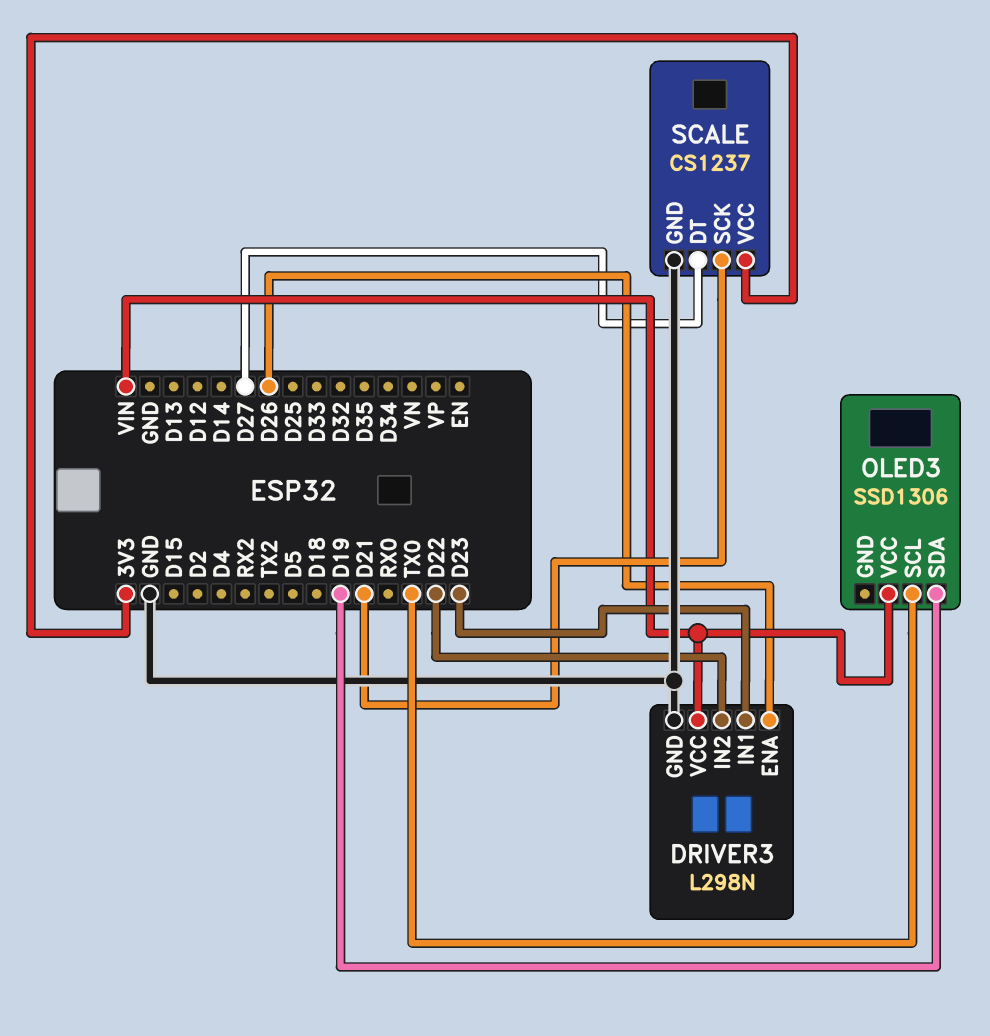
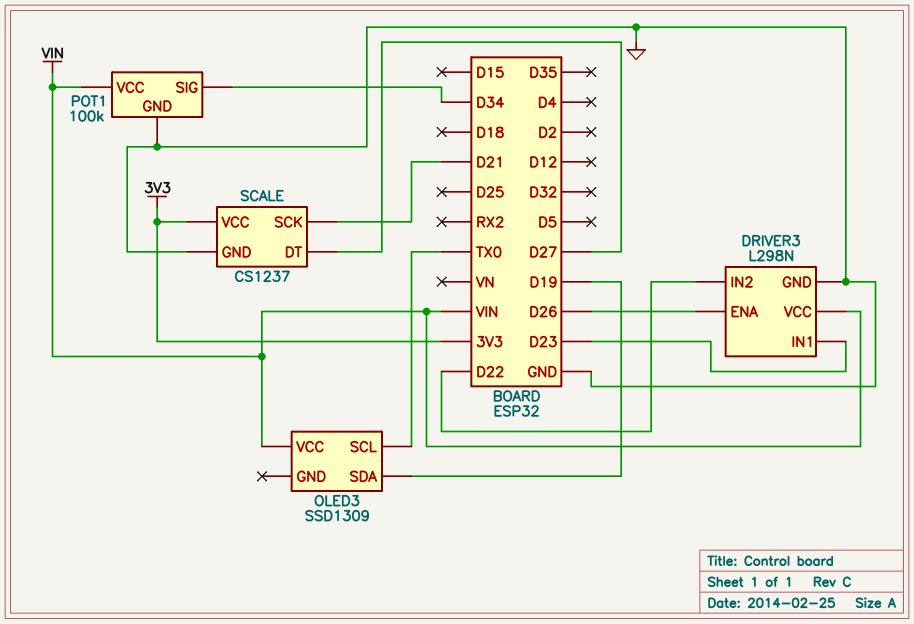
OLED3: SSD1306 -> SSD1309
POT1: none -> 100k
POT1 pin GND: none -> GND
POT1 pin SIG: none -> D34
POT1 pin VCC: none -> VIN

